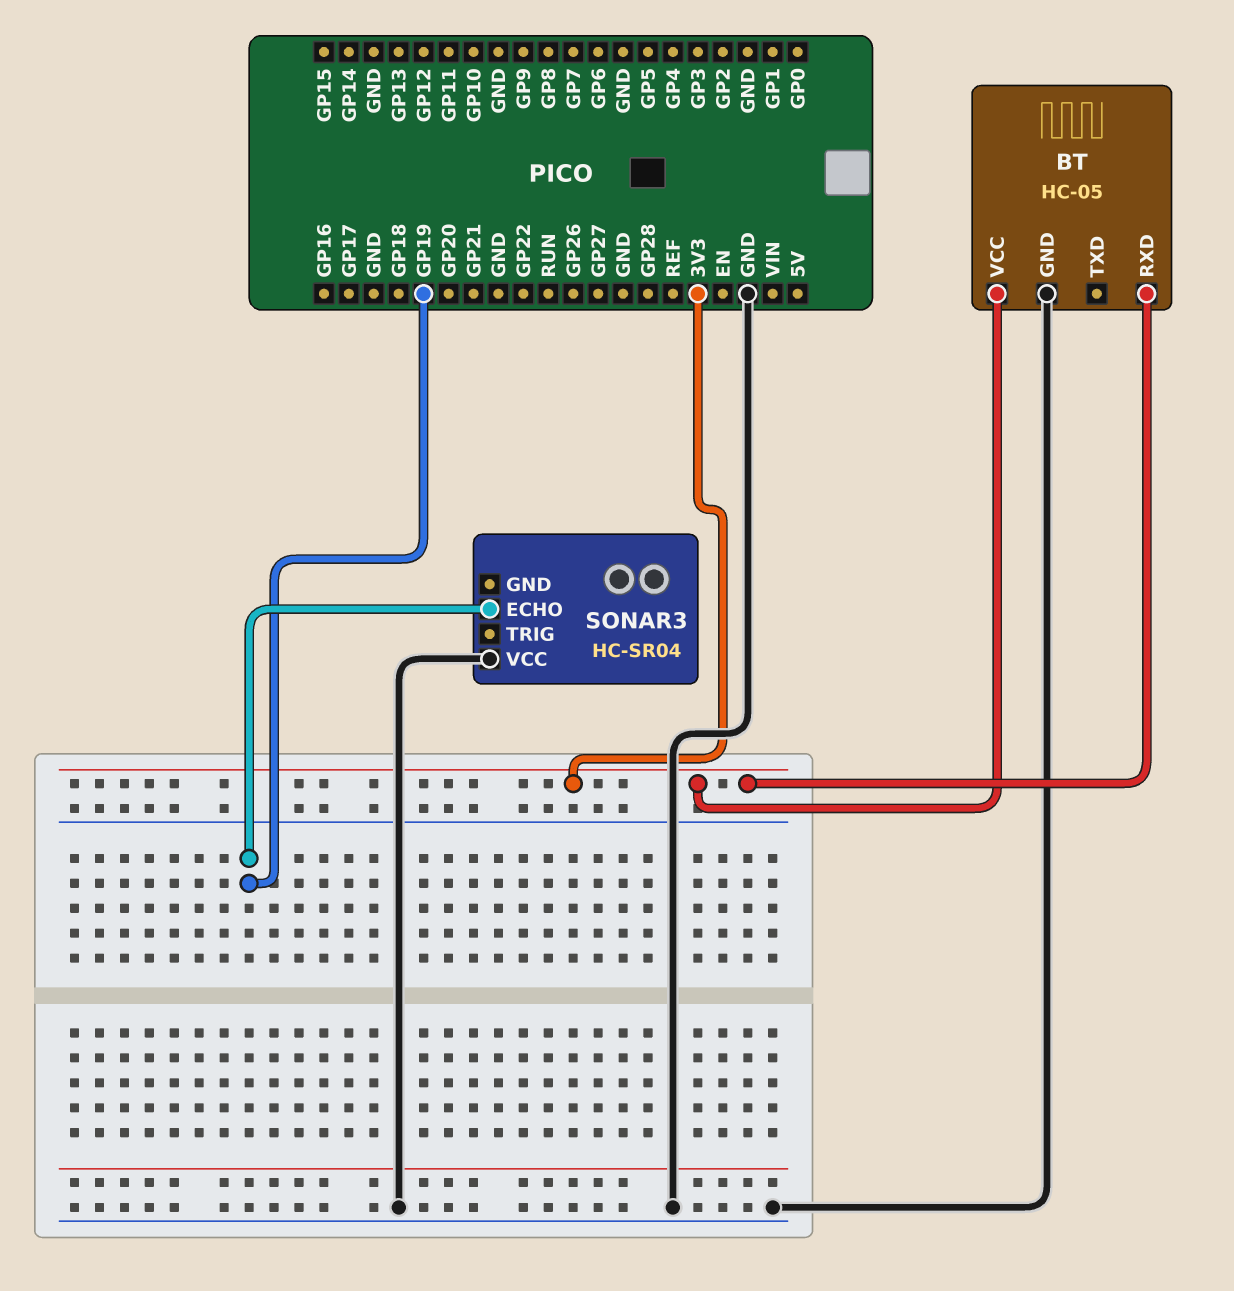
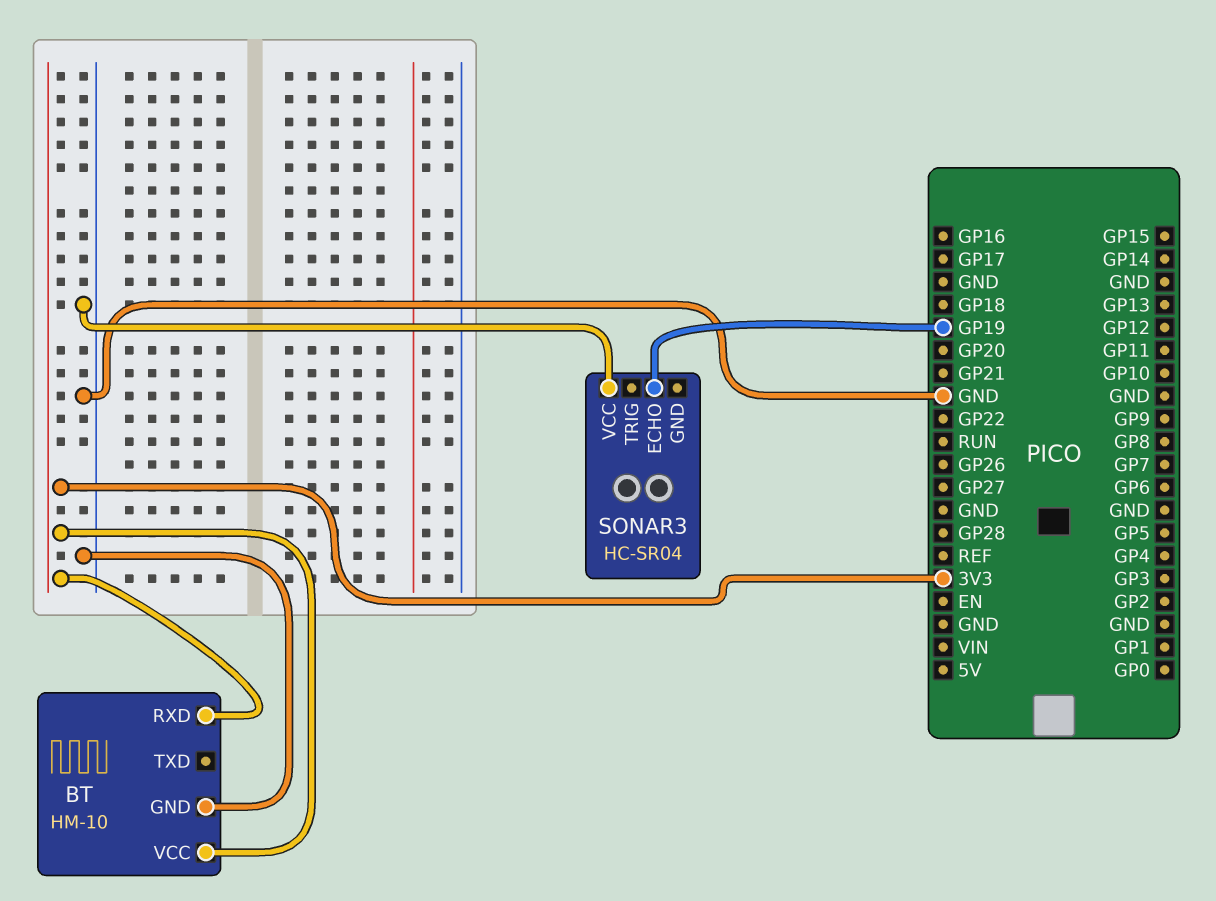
BT: HC-05 -> HM-10

